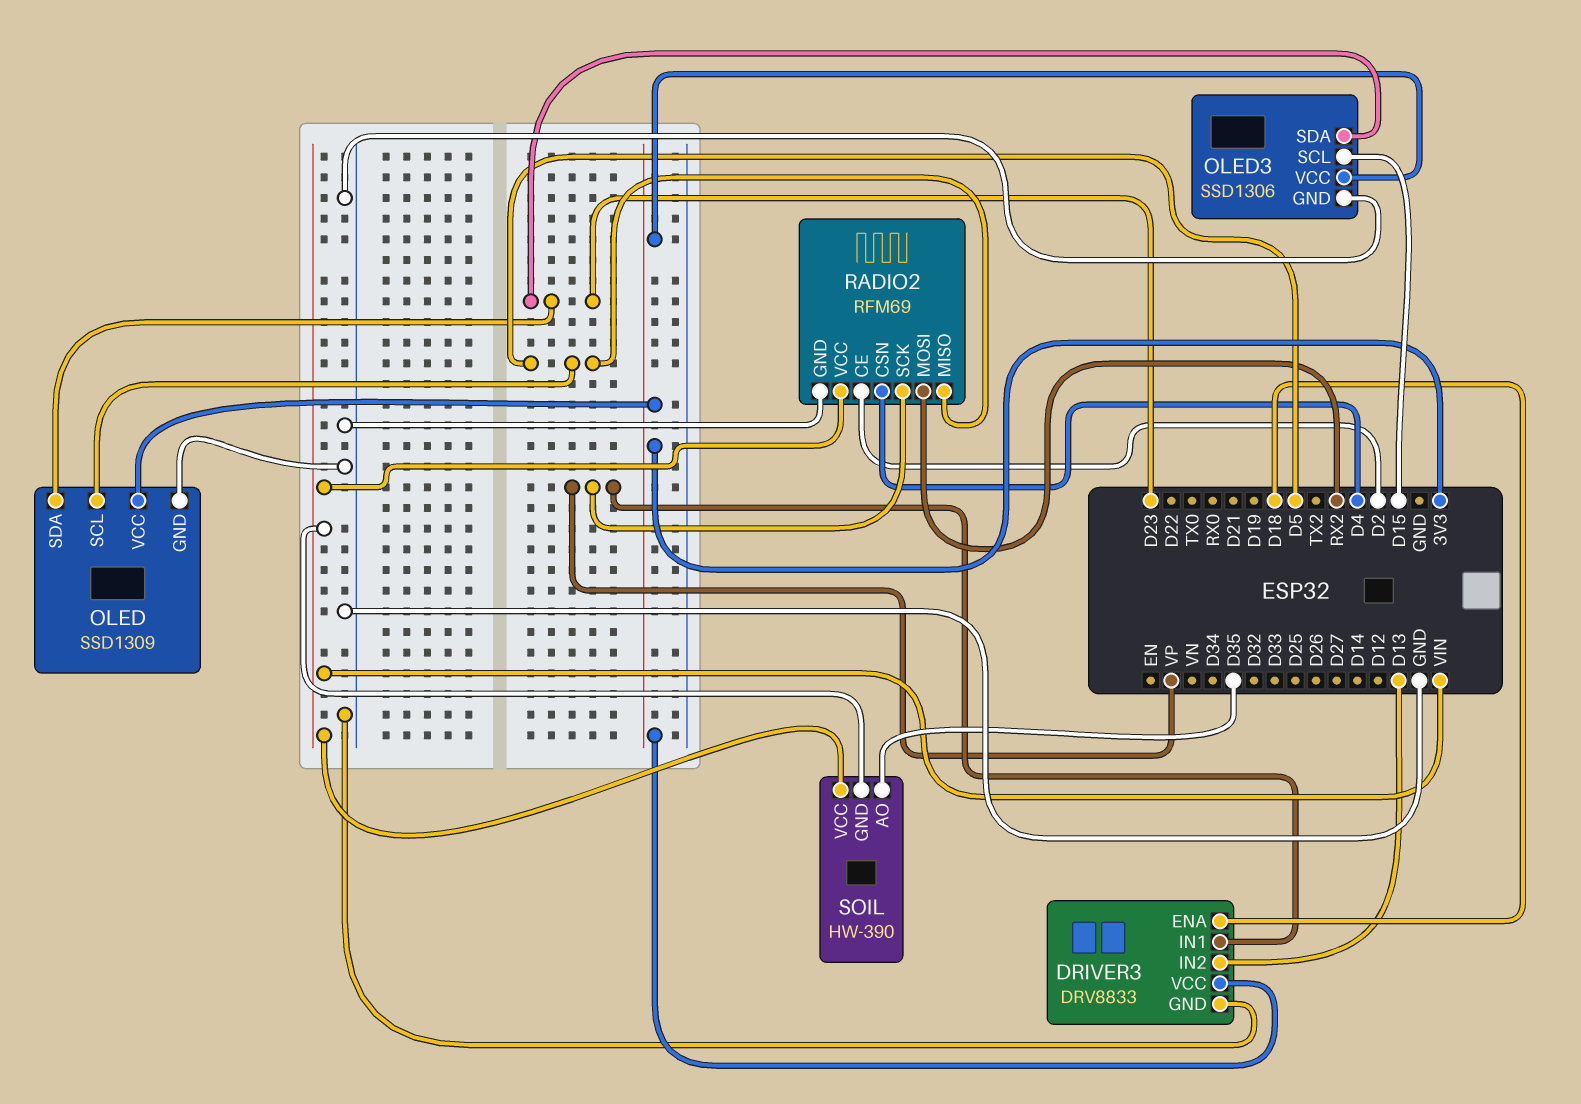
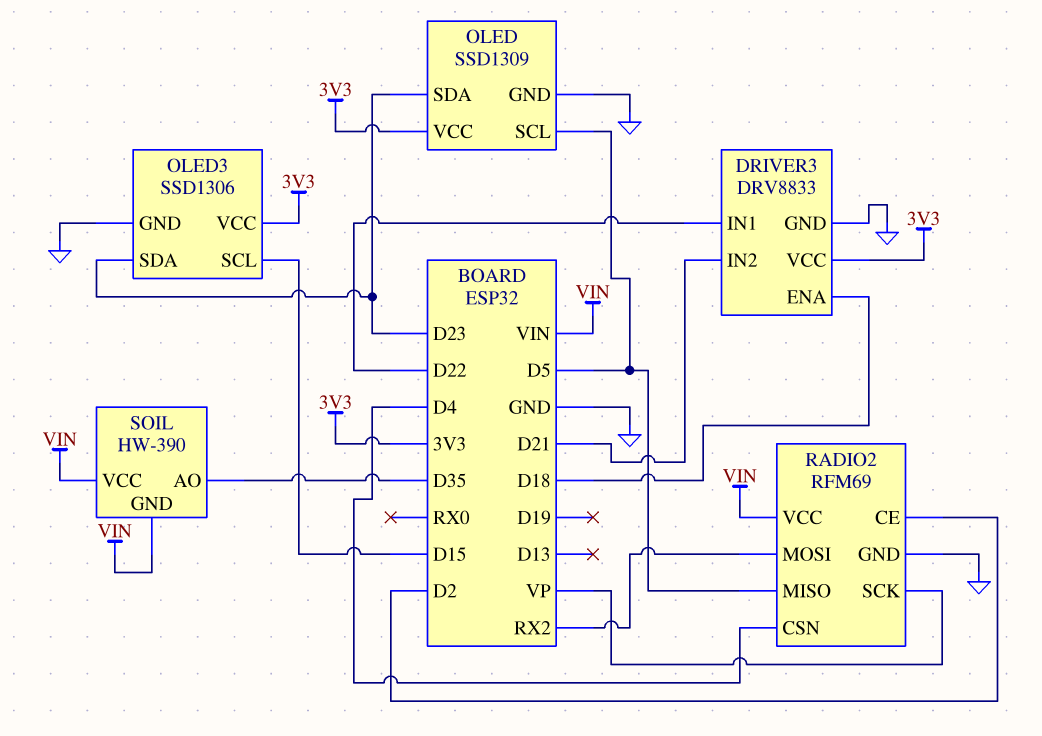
DRIVER3 pin IN1: VP -> D22
DRIVER3 pin IN2: D13 -> D21

